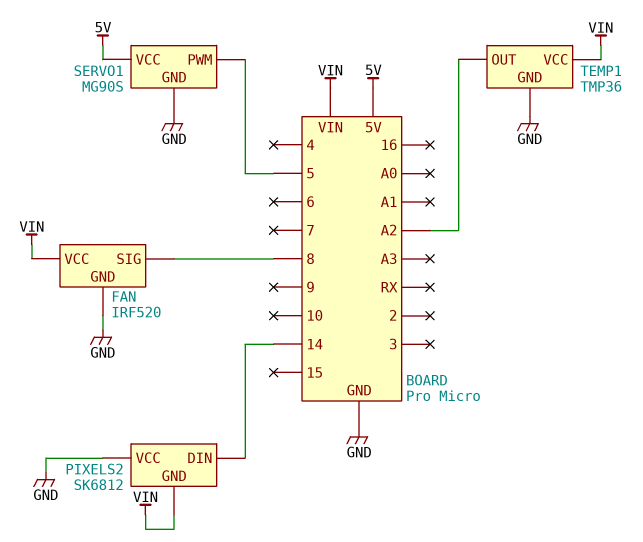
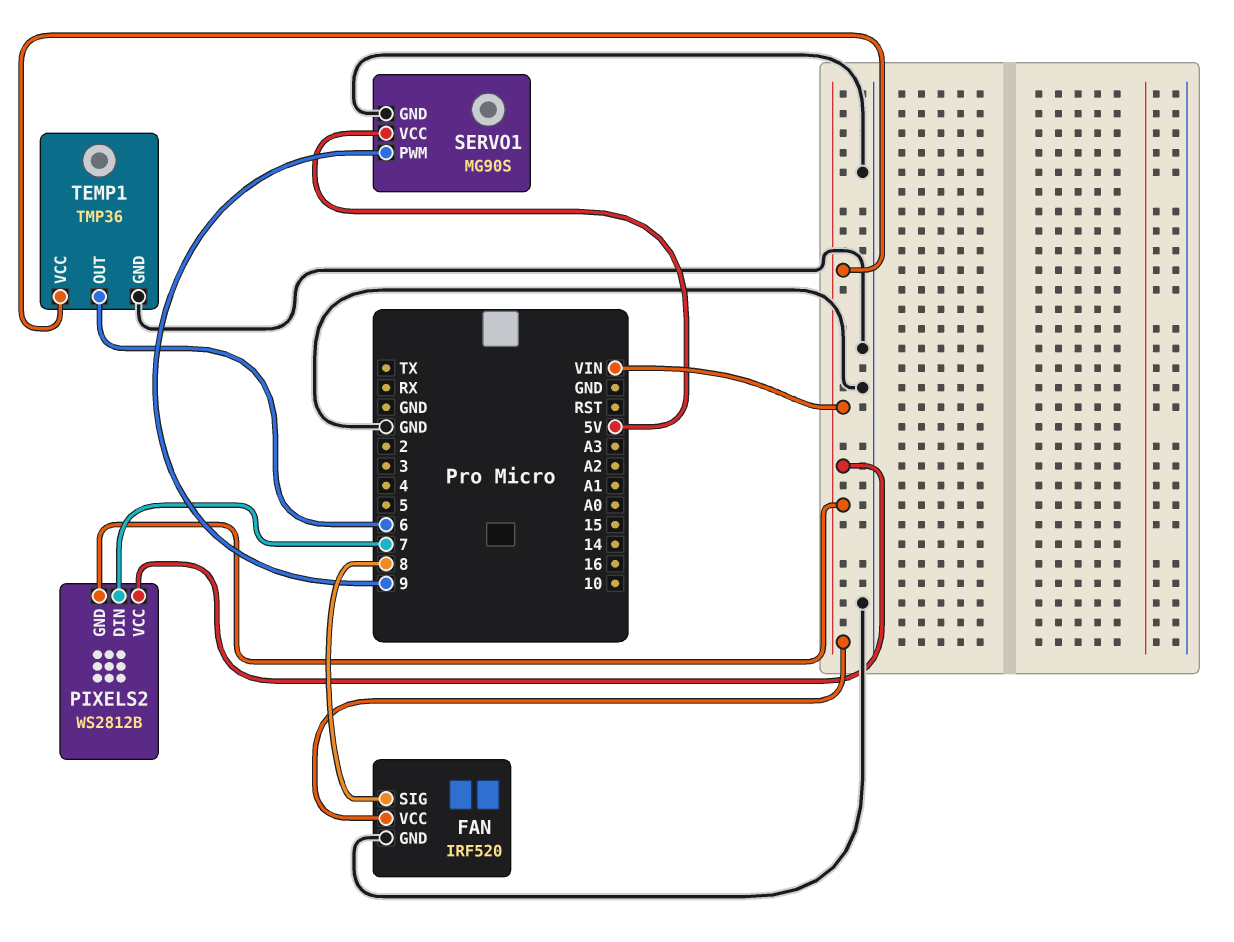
PIXELS2: SK6812 -> WS2812B
PIXELS2 pin DIN: 14 -> 7
PIXELS2 pin VCC: GND -> VIN
SERVO1 pin PWM: 5 -> 9
TEMP1 pin OUT: A2 -> 6

